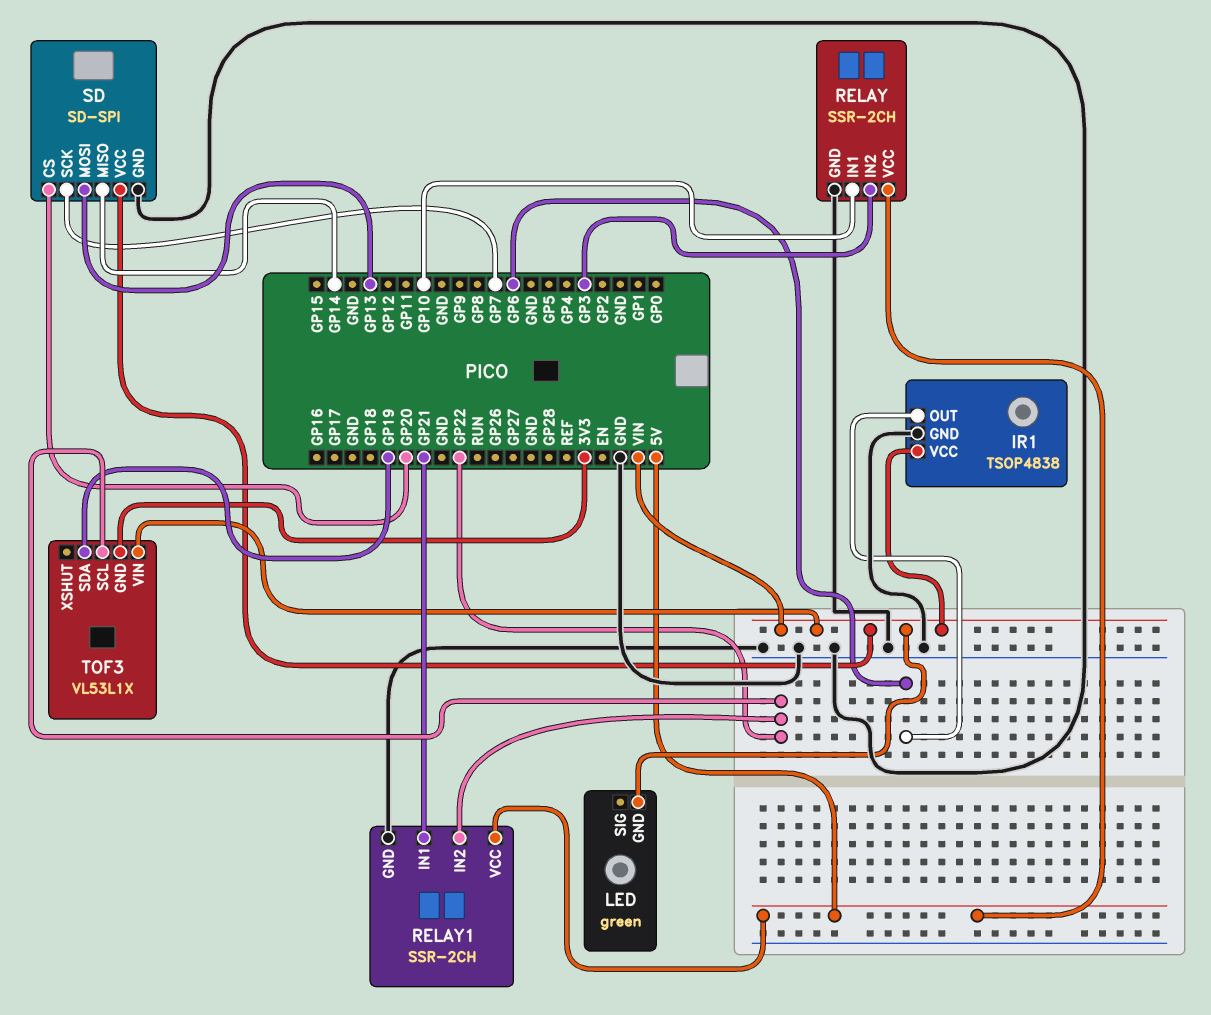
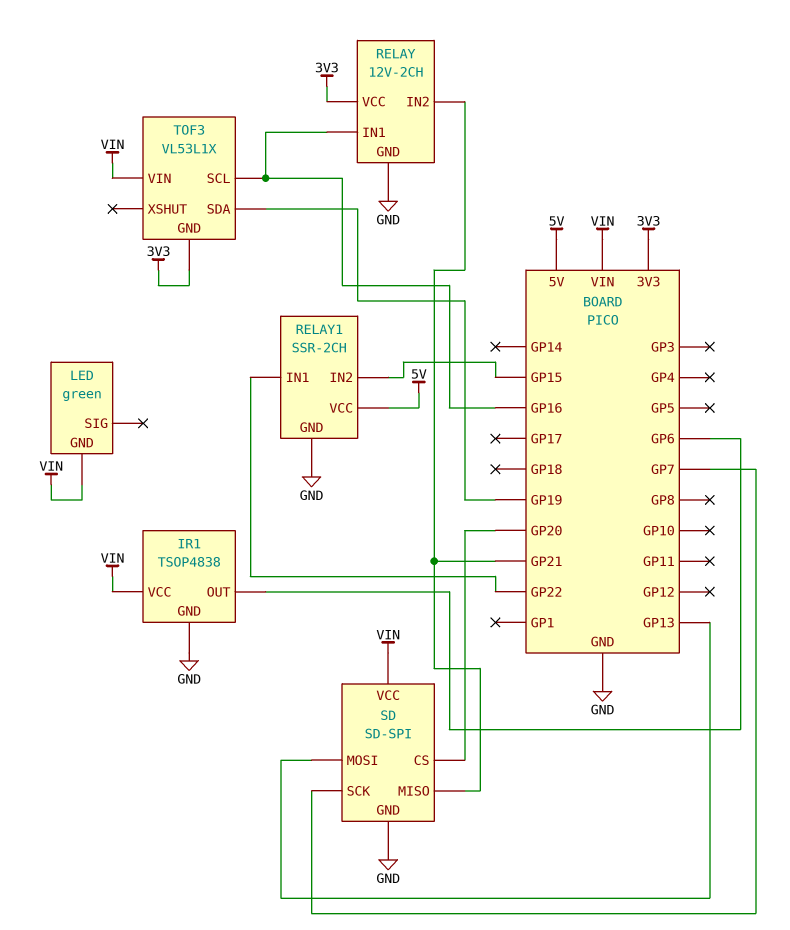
RELAY: SSR-2CH -> 12V-2CH
RELAY pin IN1: GP10 -> GP16
RELAY pin IN2: GP3 -> GP21
RELAY pin VCC: 5V -> 3V3
RELAY1 pin IN1: GP21 -> GP22
RELAY1 pin IN2: GP22 -> GP15
SD pin MISO: GP14 -> GP21
TOF3 pin SCL: GP22 -> GP16

